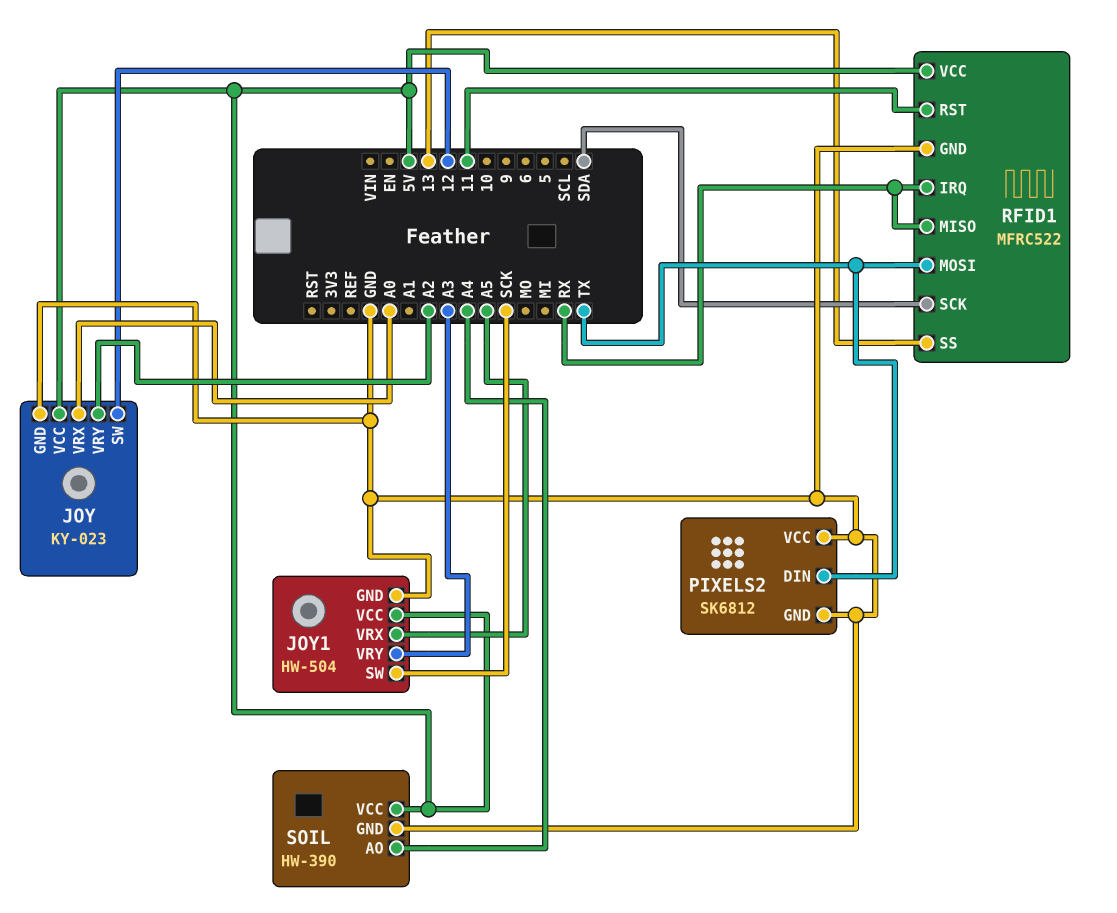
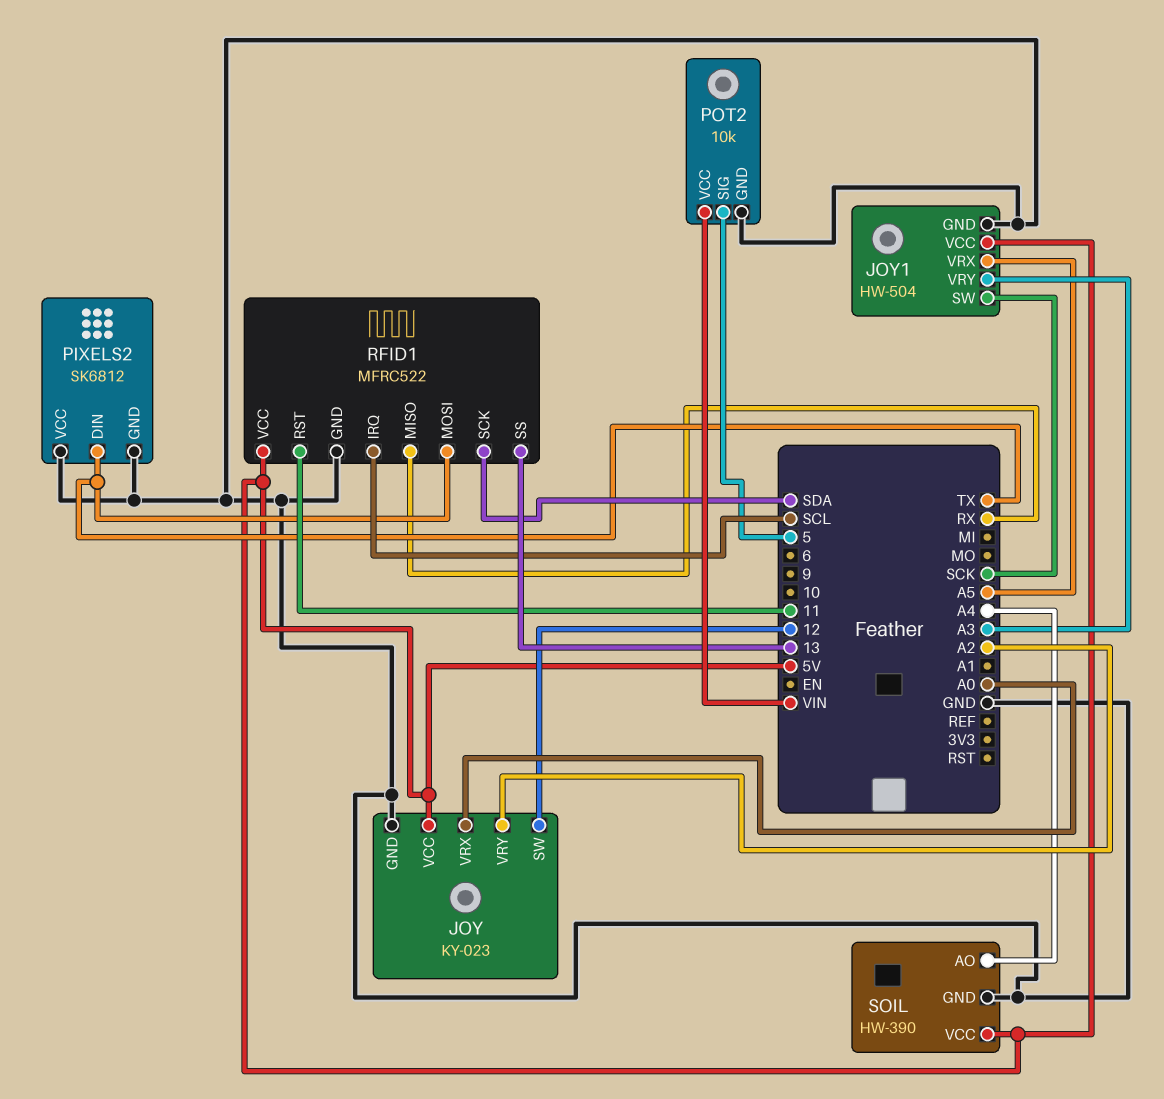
POT2: none -> 10k
POT2 pin GND: none -> GND
POT2 pin SIG: none -> 5
POT2 pin VCC: none -> VIN
RFID1 pin IRQ: RX -> SCL

